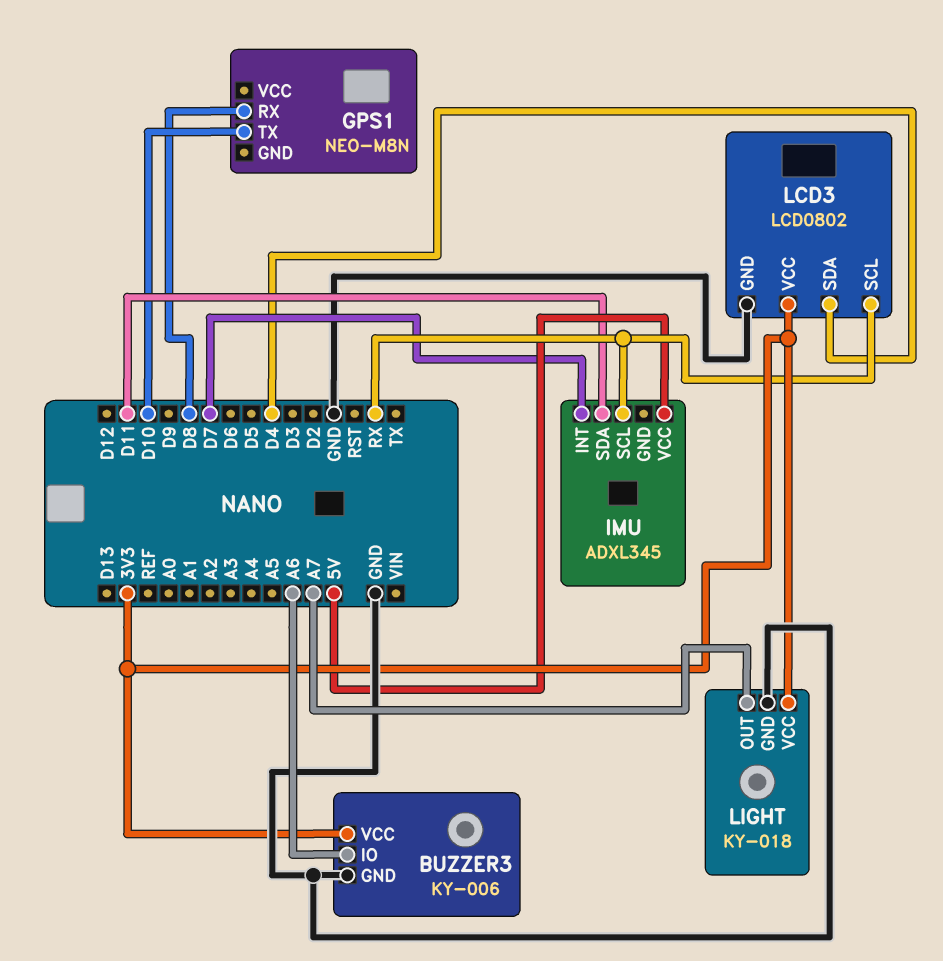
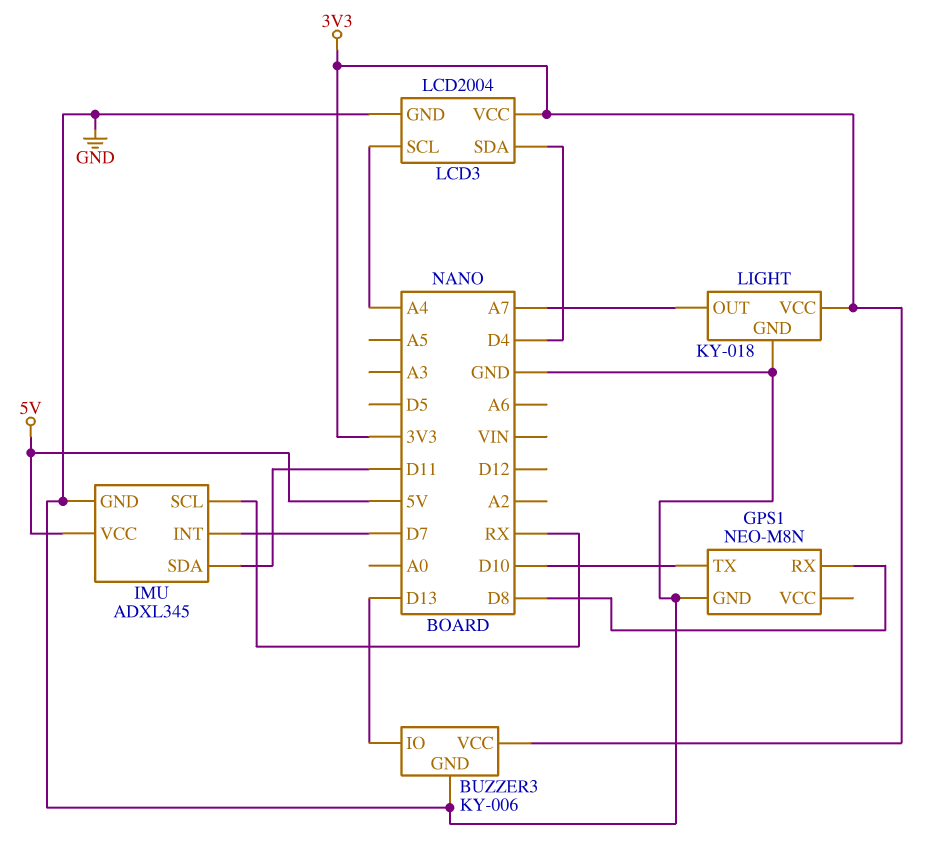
BUZZER3 pin IO: A6 -> D13
GPS1 pin GND: none -> GND
IMU pin GND: none -> GND
LCD3: LCD0802 -> LCD2004
LCD3 pin SCL: RX -> A4

